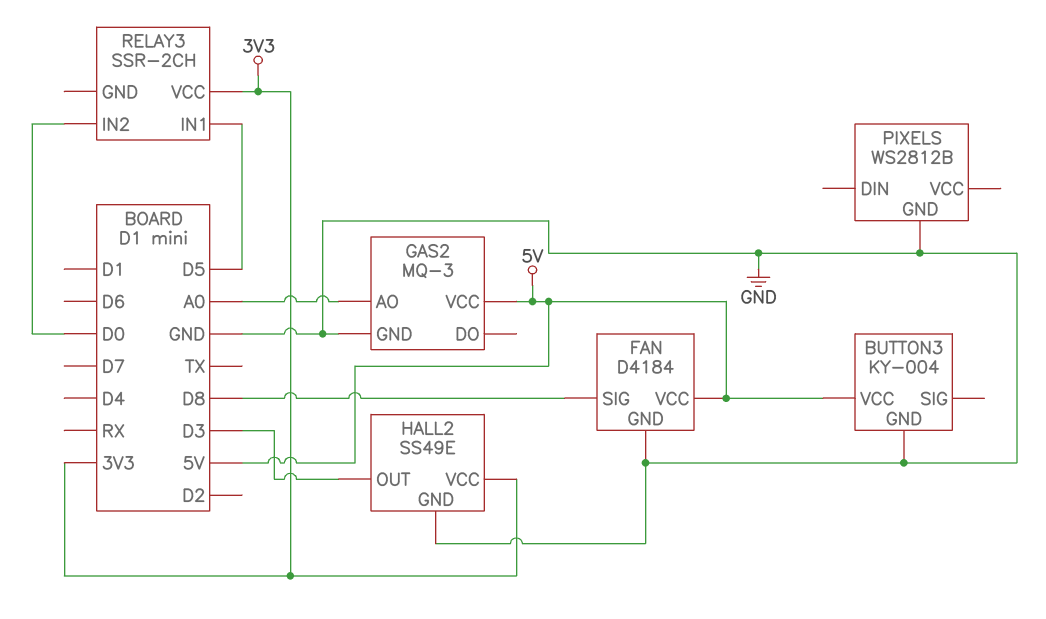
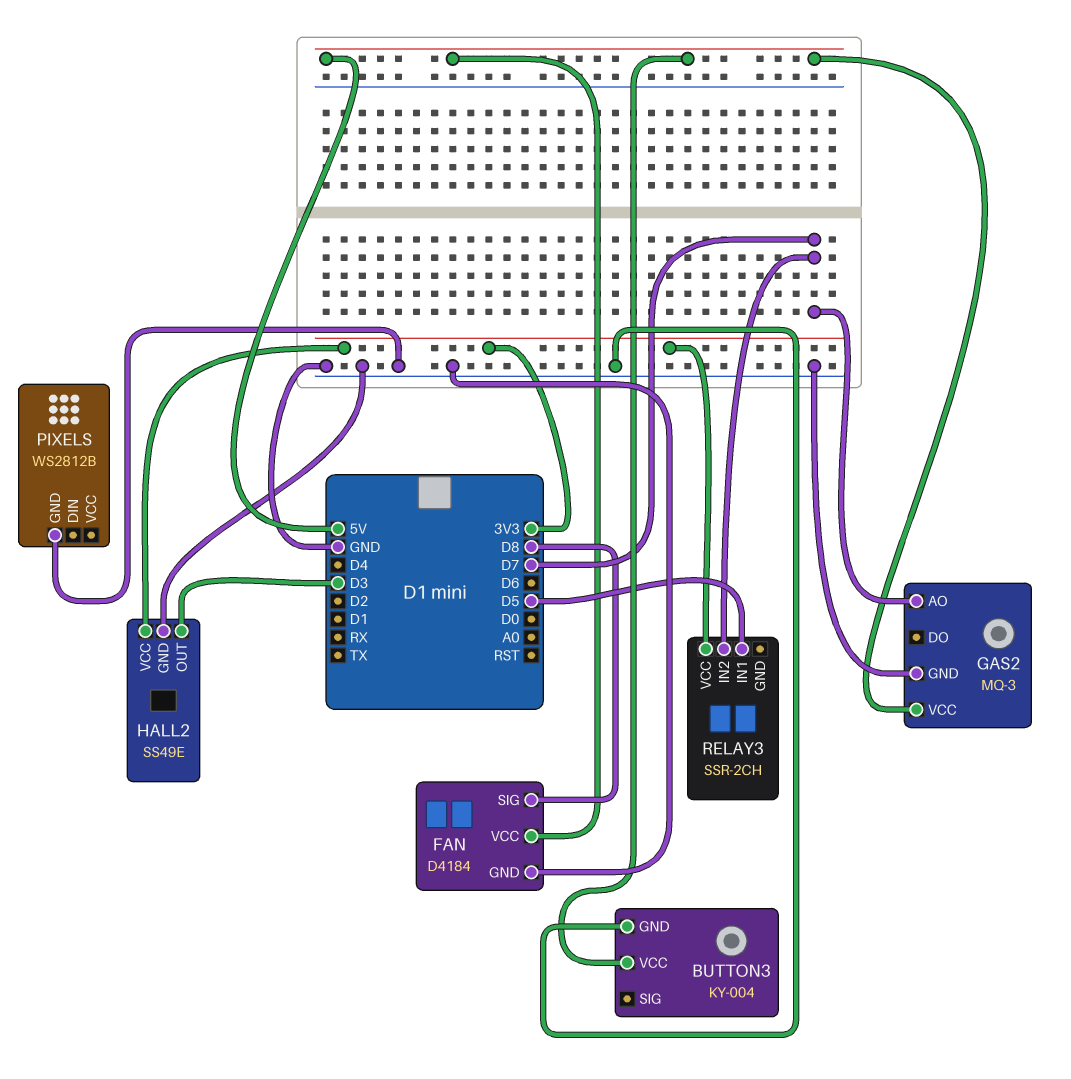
GAS2 pin AO: A0 -> D7
RELAY3 pin IN2: D0 -> D7

